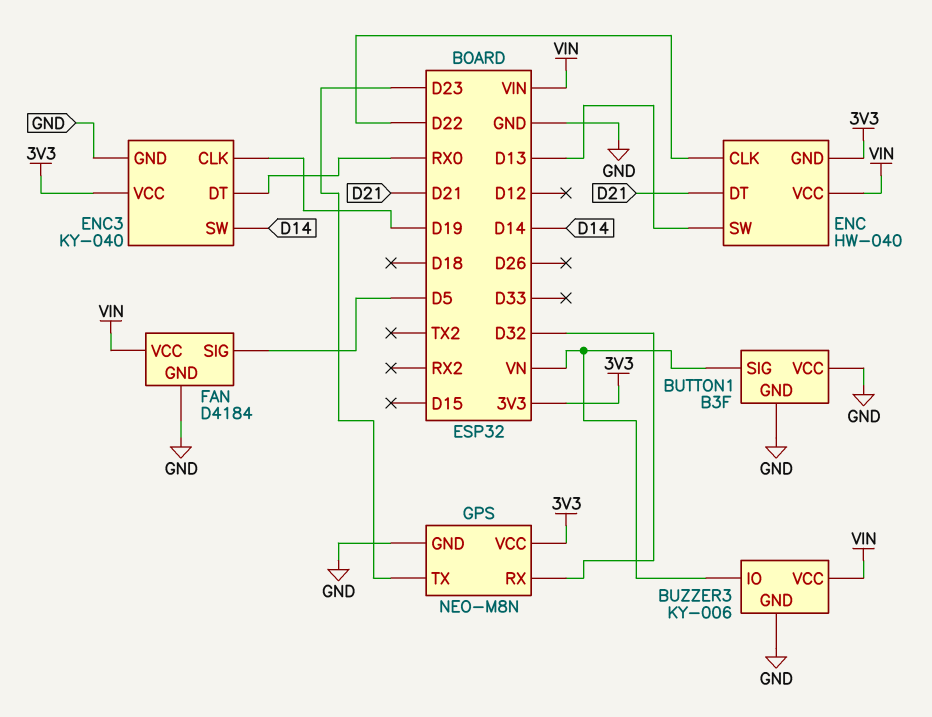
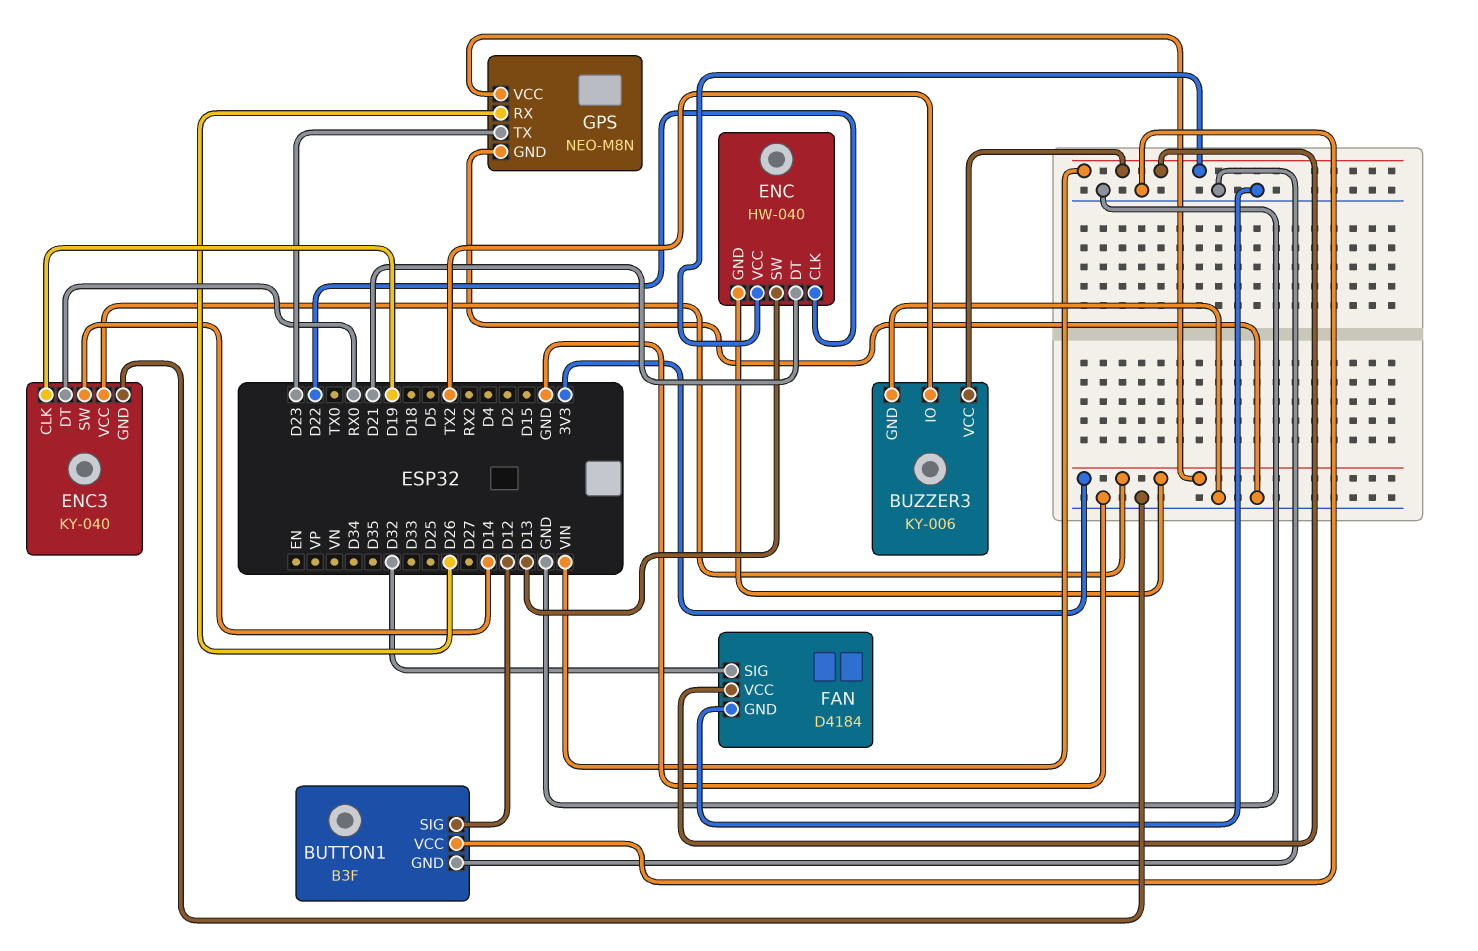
BUTTON1 pin SIG: VN -> D12
BUZZER3 pin IO: VN -> TX2
FAN pin SIG: D5 -> D32
GPS pin RX: D32 -> D26

